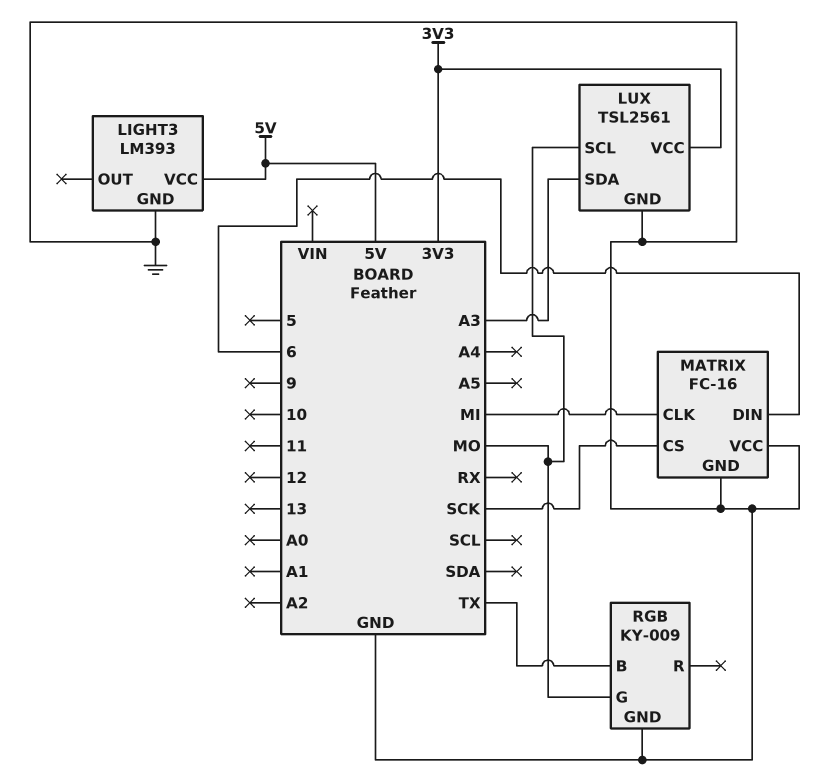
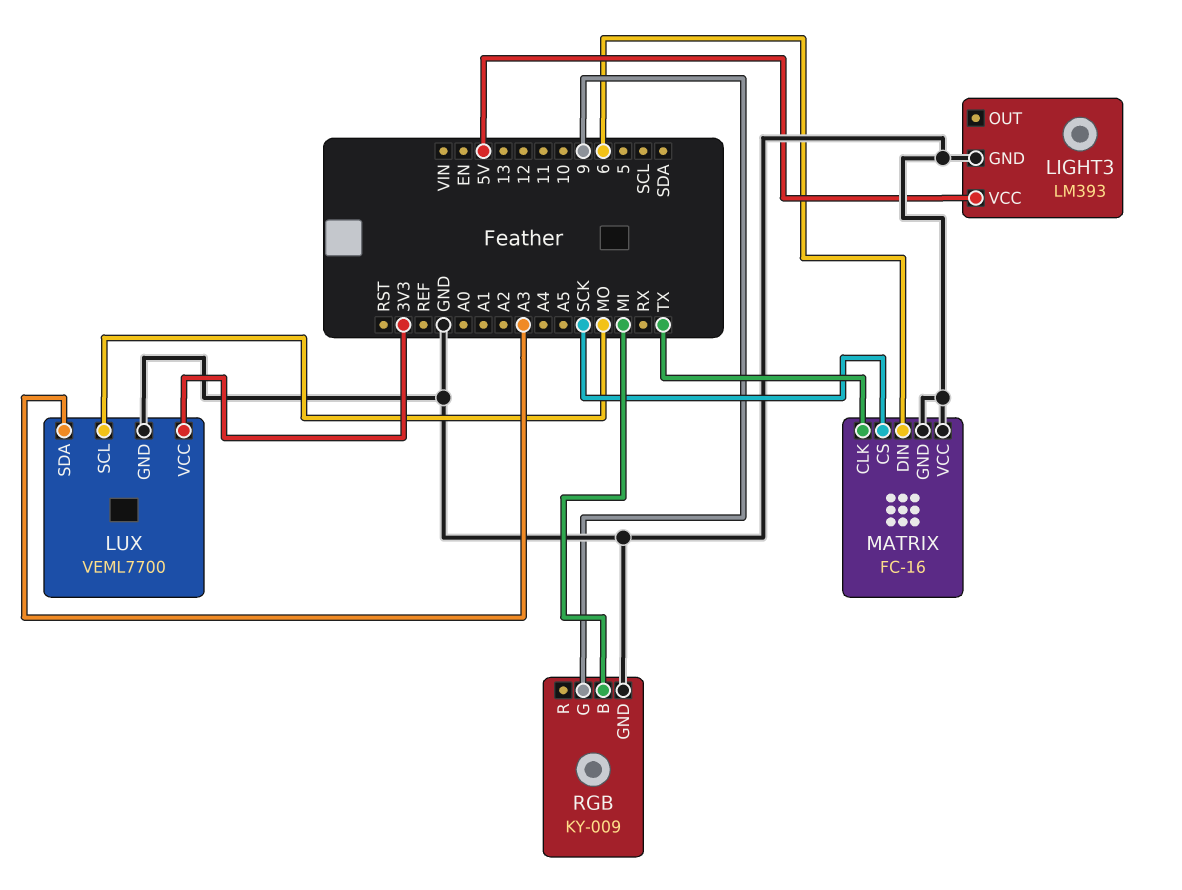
LUX: TSL2561 -> VEML7700
MATRIX pin CLK: MI -> TX
RGB pin B: TX -> MI
RGB pin G: MO -> 9

